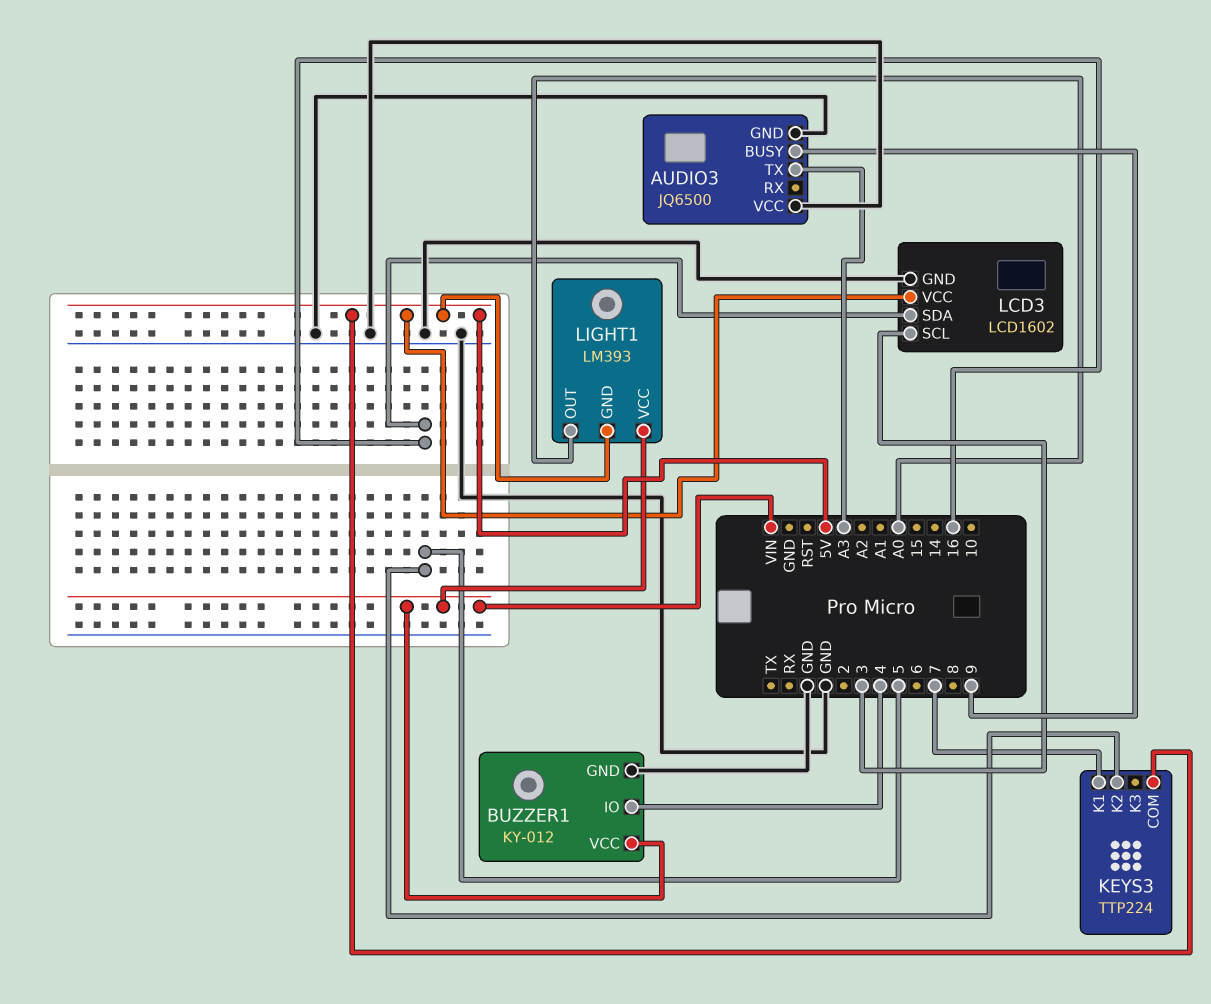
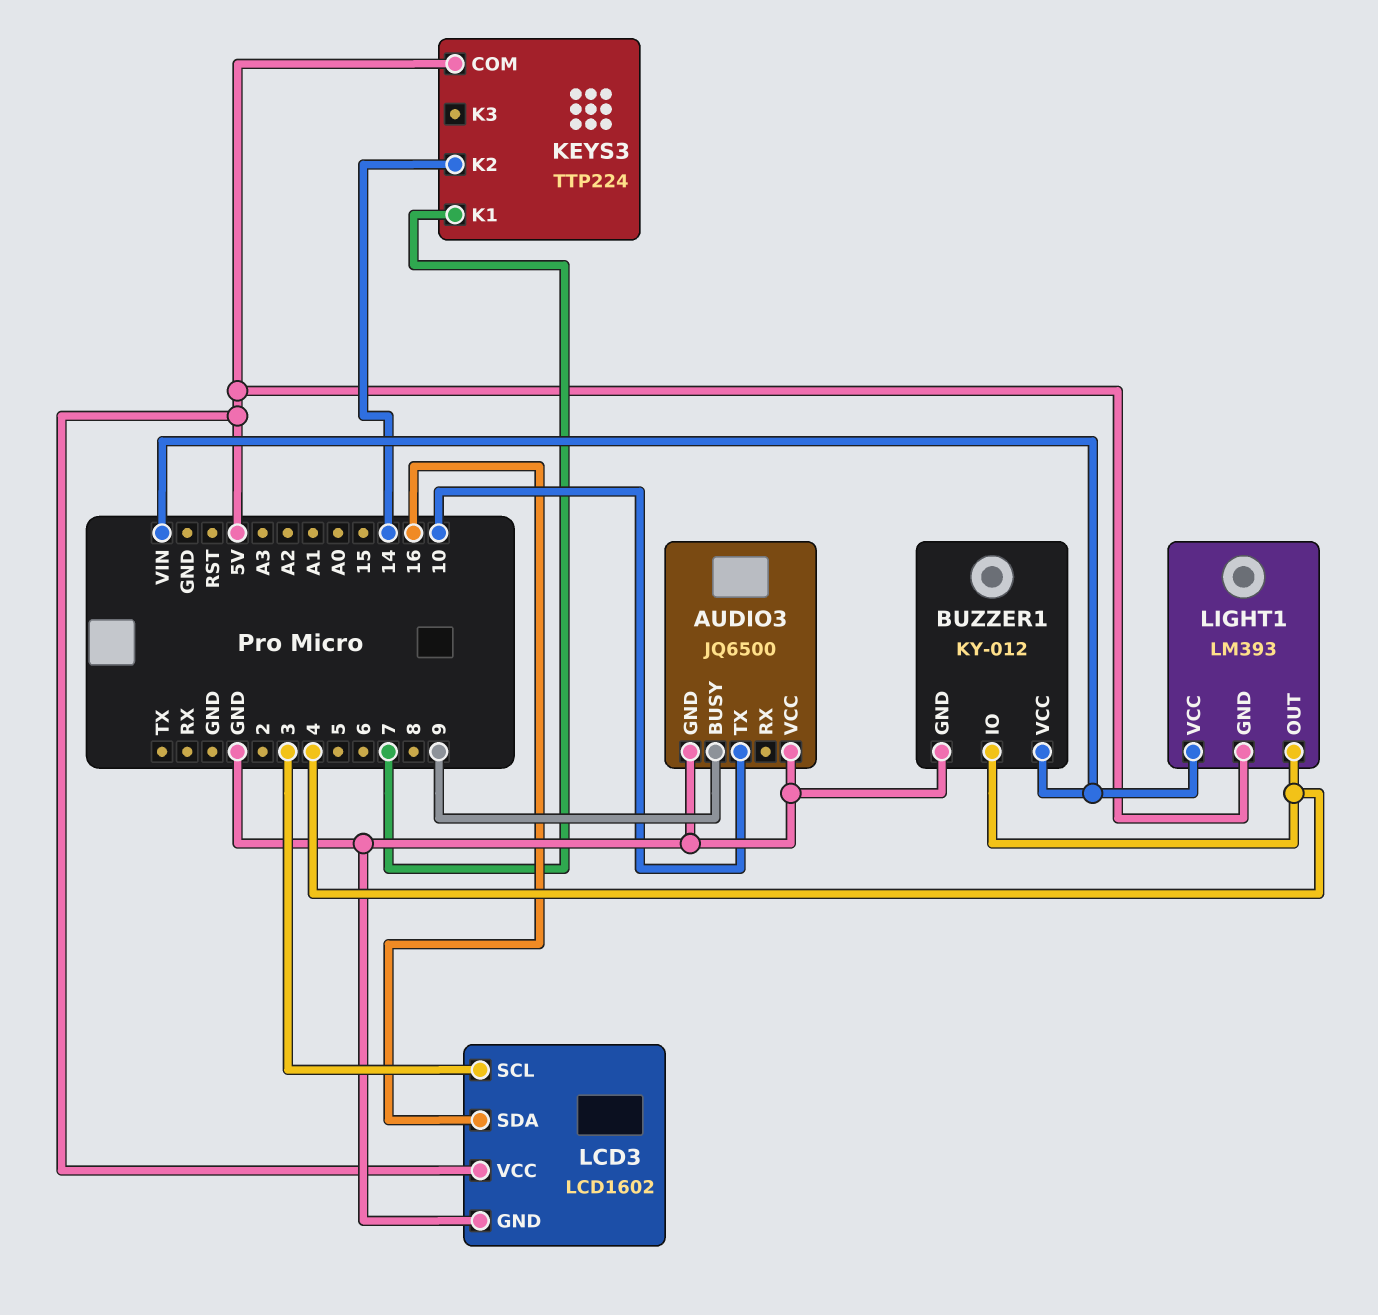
AUDIO3 pin TX: A3 -> 10
KEYS3 pin K2: 5 -> 14
LIGHT1 pin OUT: A0 -> 4

